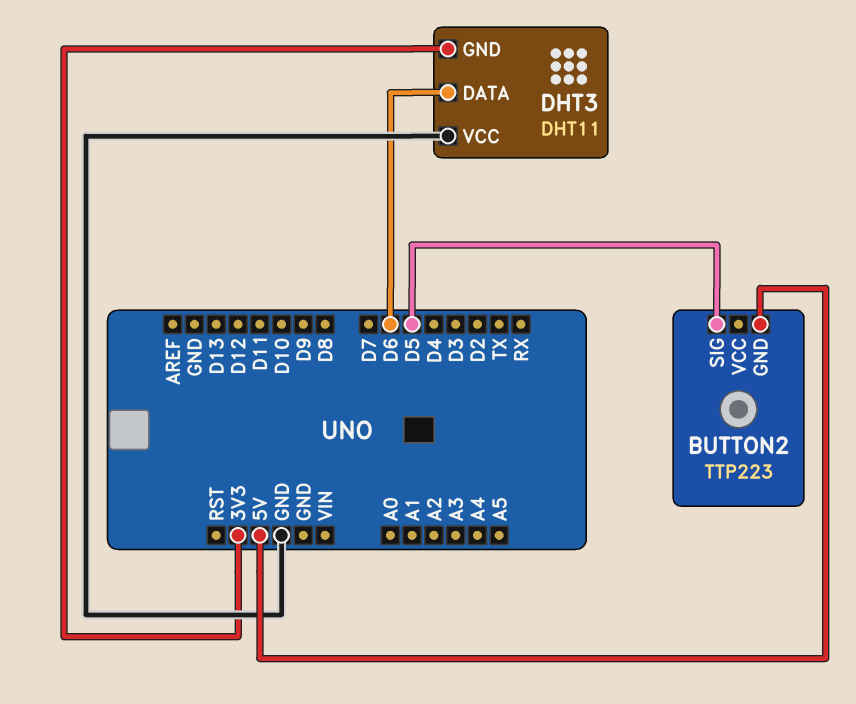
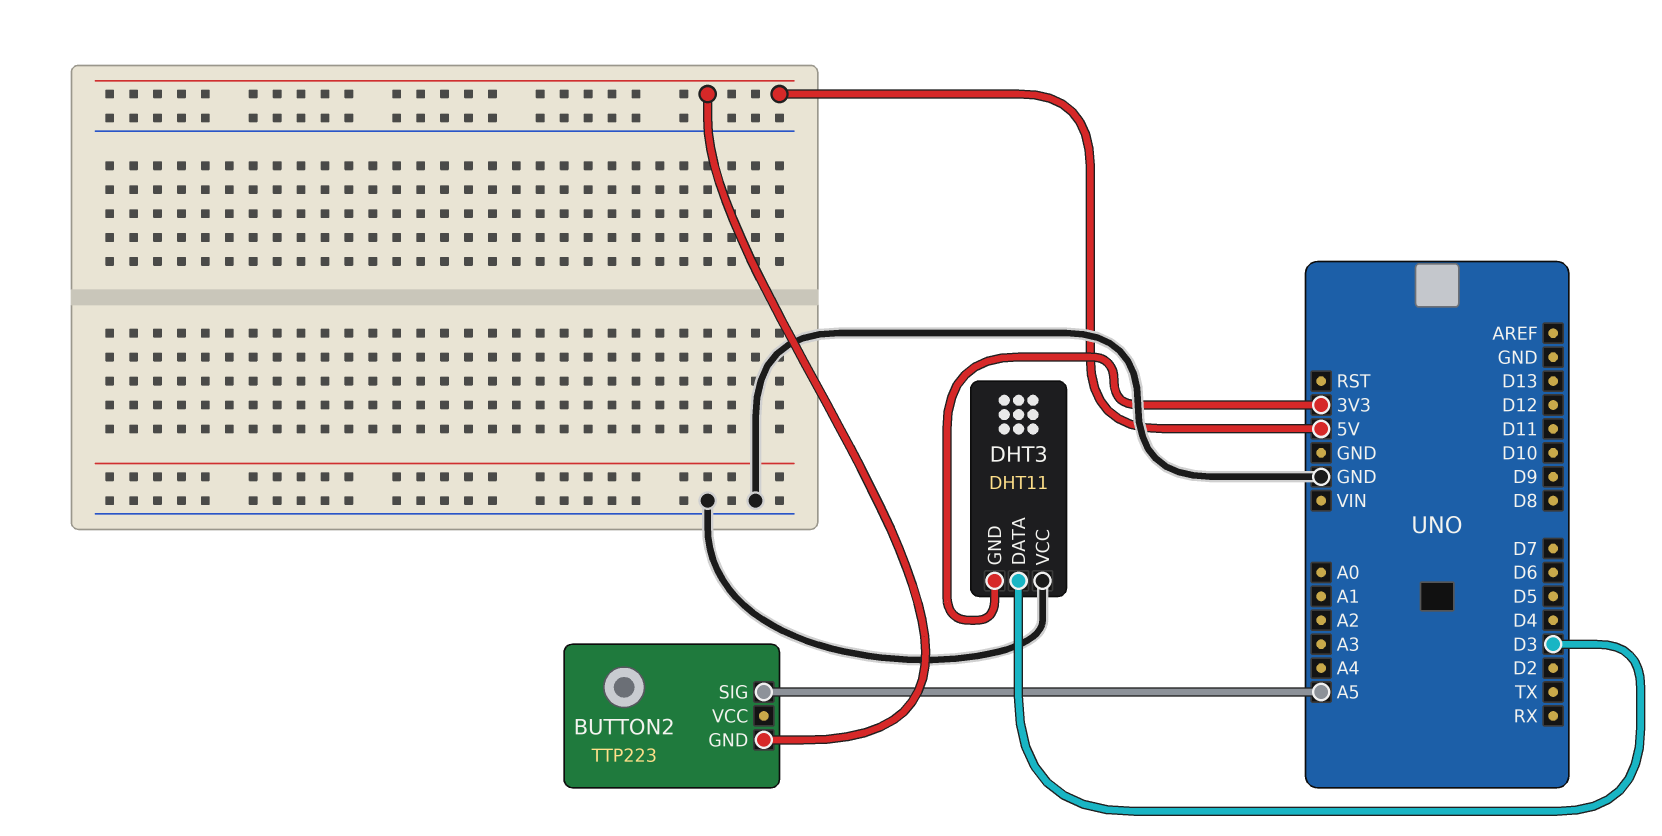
BUTTON2 pin SIG: D5 -> A5
DHT3 pin DATA: D6 -> D3

